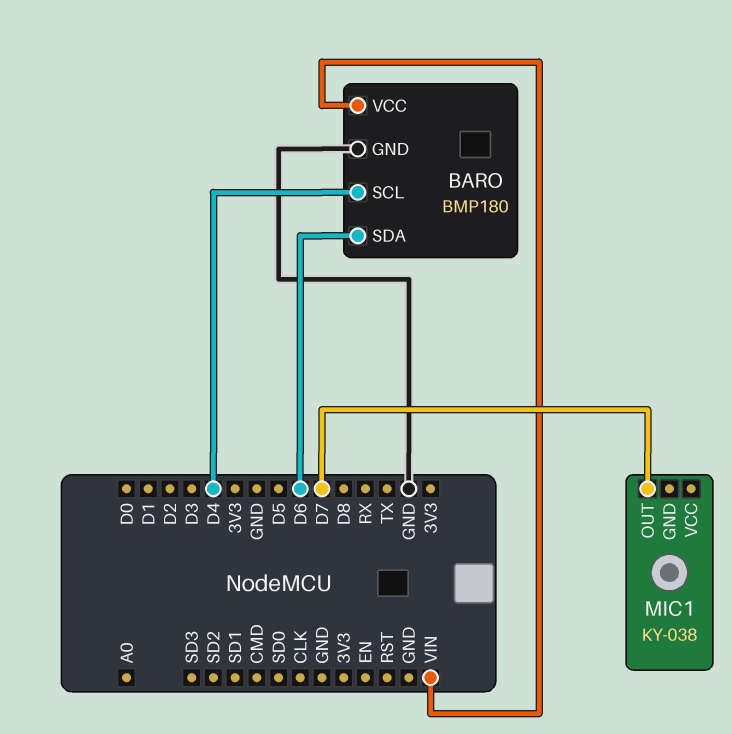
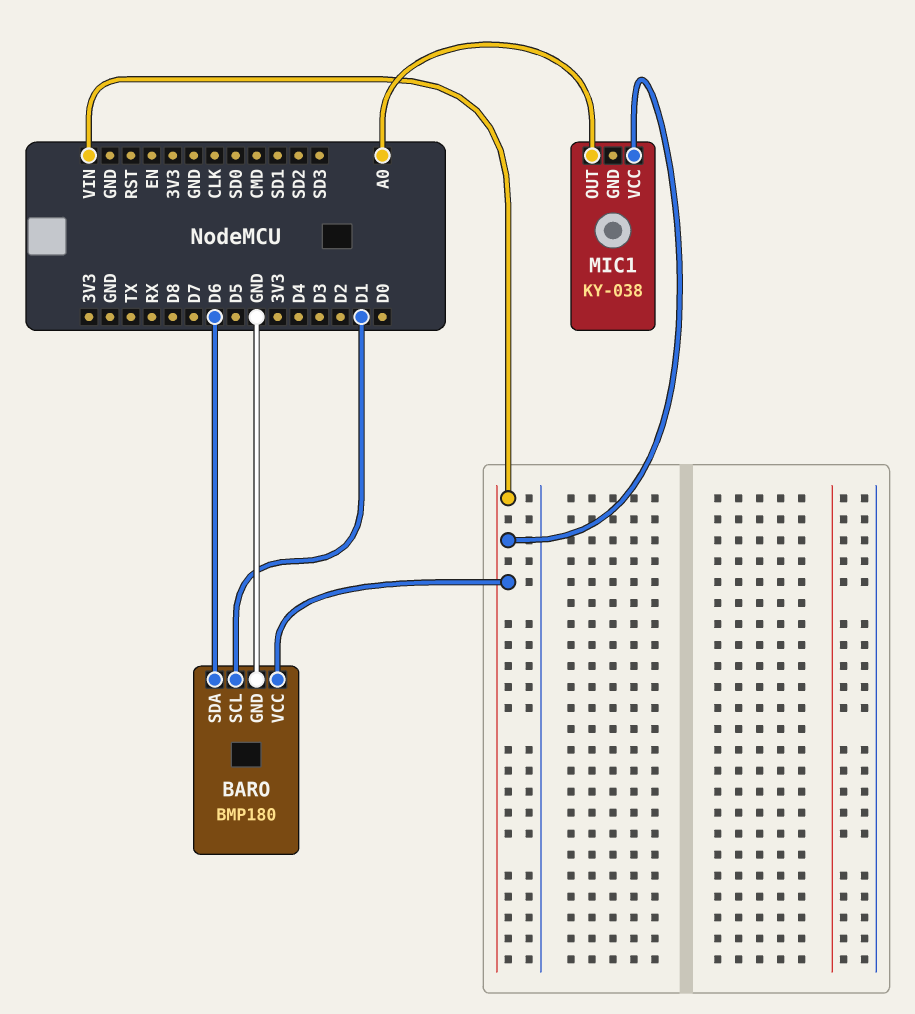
BARO pin SCL: D4 -> D1
MIC1 pin OUT: D7 -> A0
MIC1 pin VCC: none -> VIN

